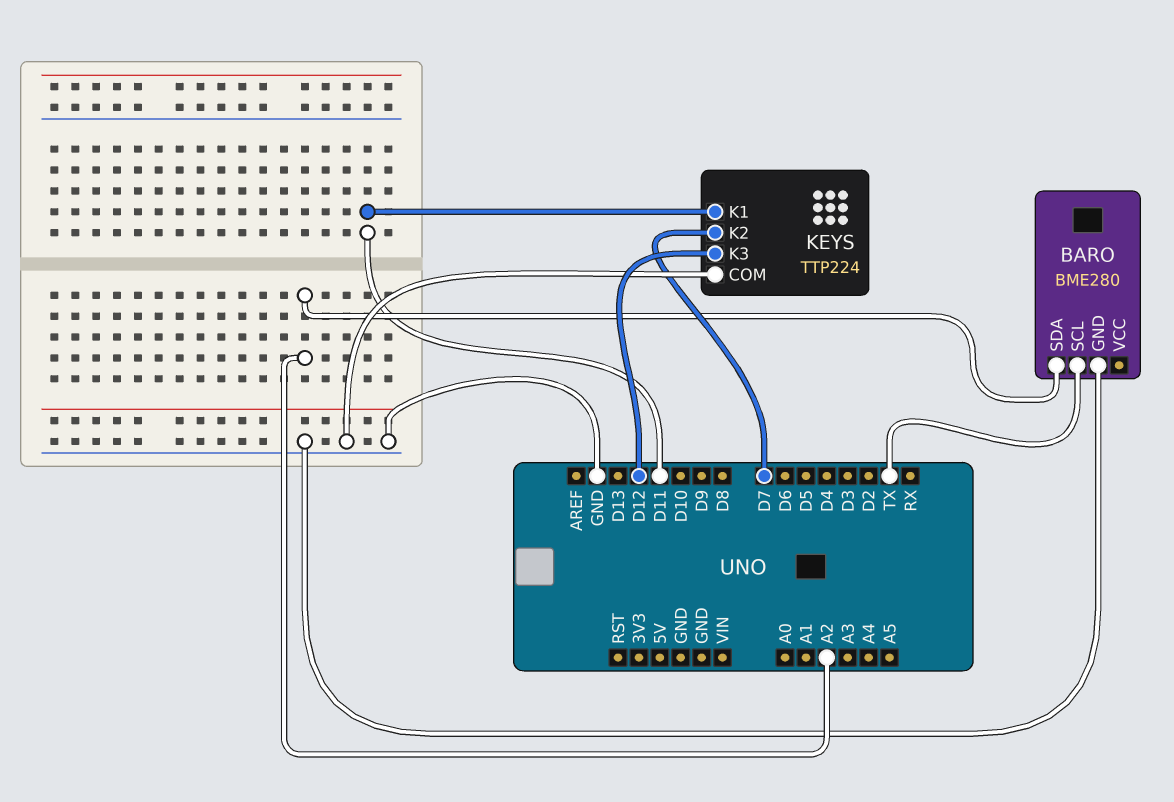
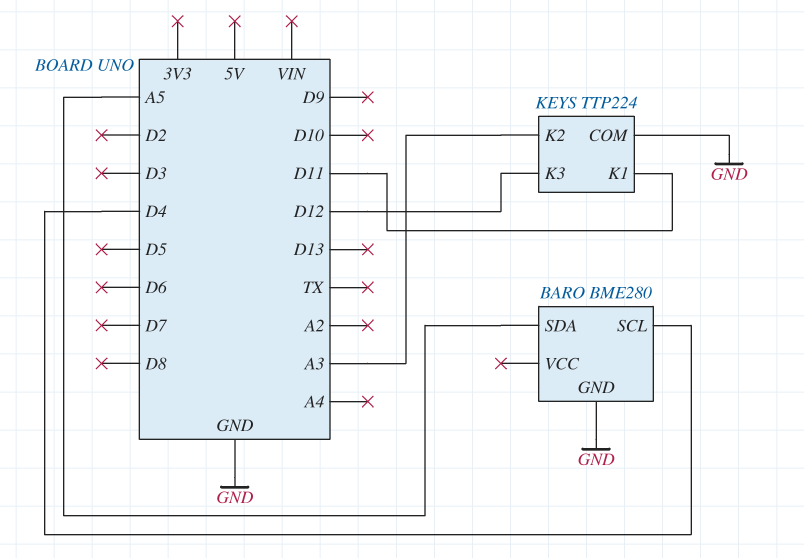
BARO pin SCL: TX -> D4
BARO pin SDA: A2 -> A5
KEYS pin K2: D7 -> A3

